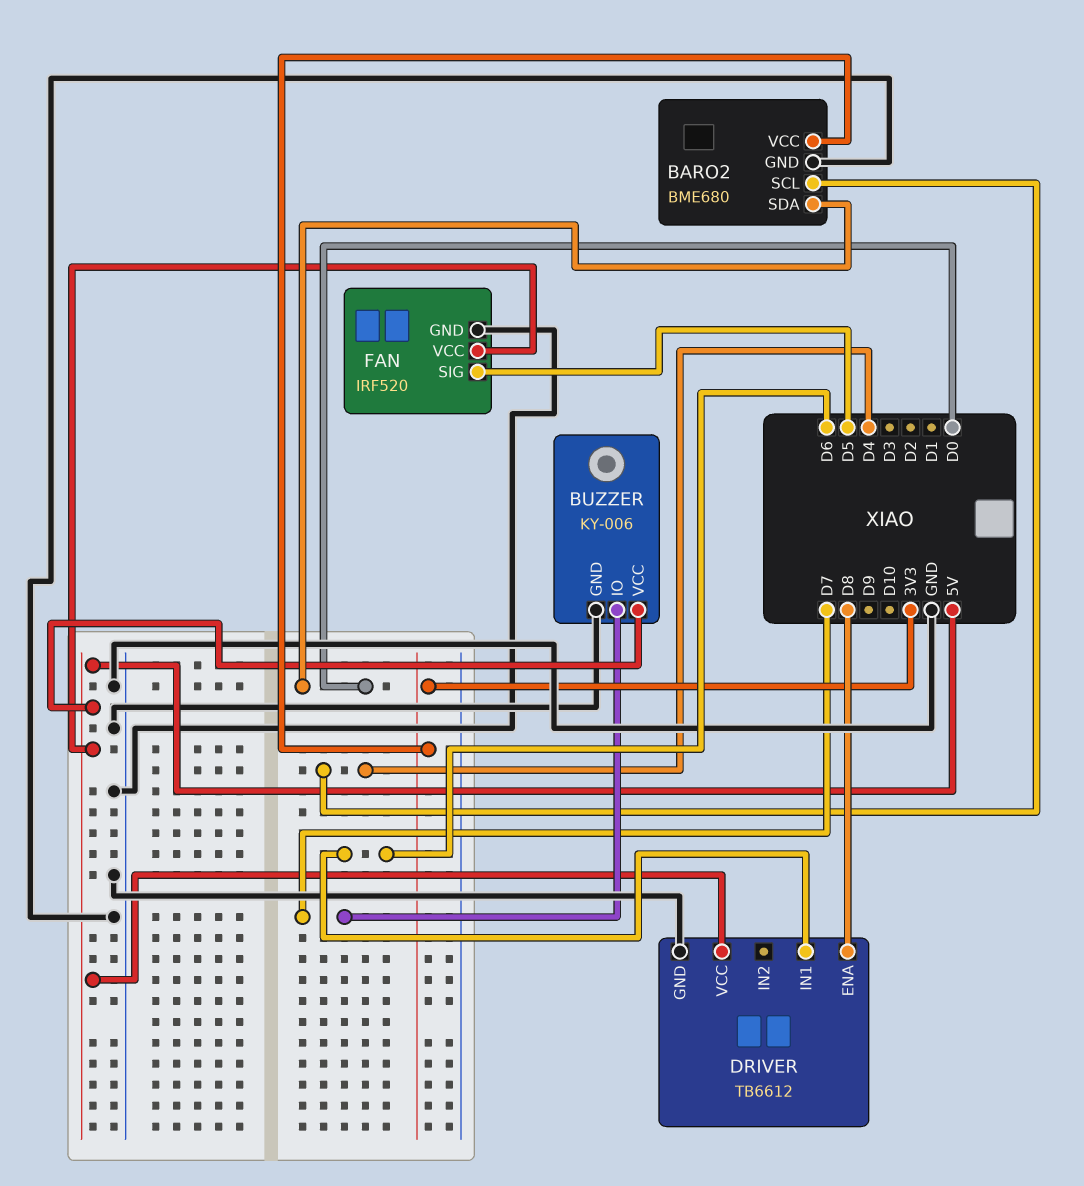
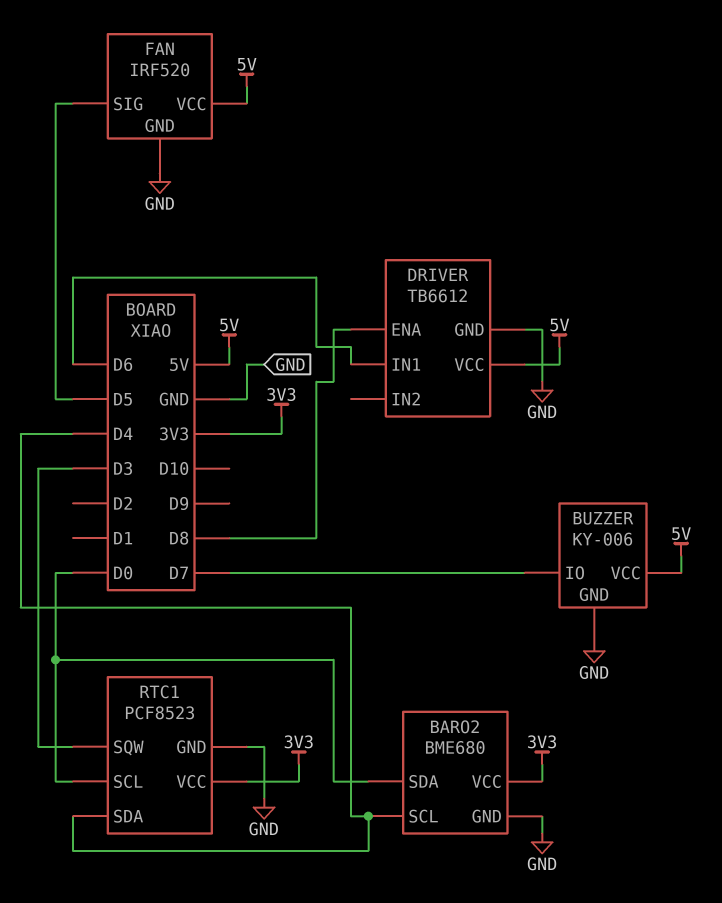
RTC1: none -> PCF8523
RTC1 pin GND: none -> GND
RTC1 pin SCL: none -> D0
RTC1 pin SDA: none -> D4
RTC1 pin SQW: none -> D3
RTC1 pin VCC: none -> 3V3

